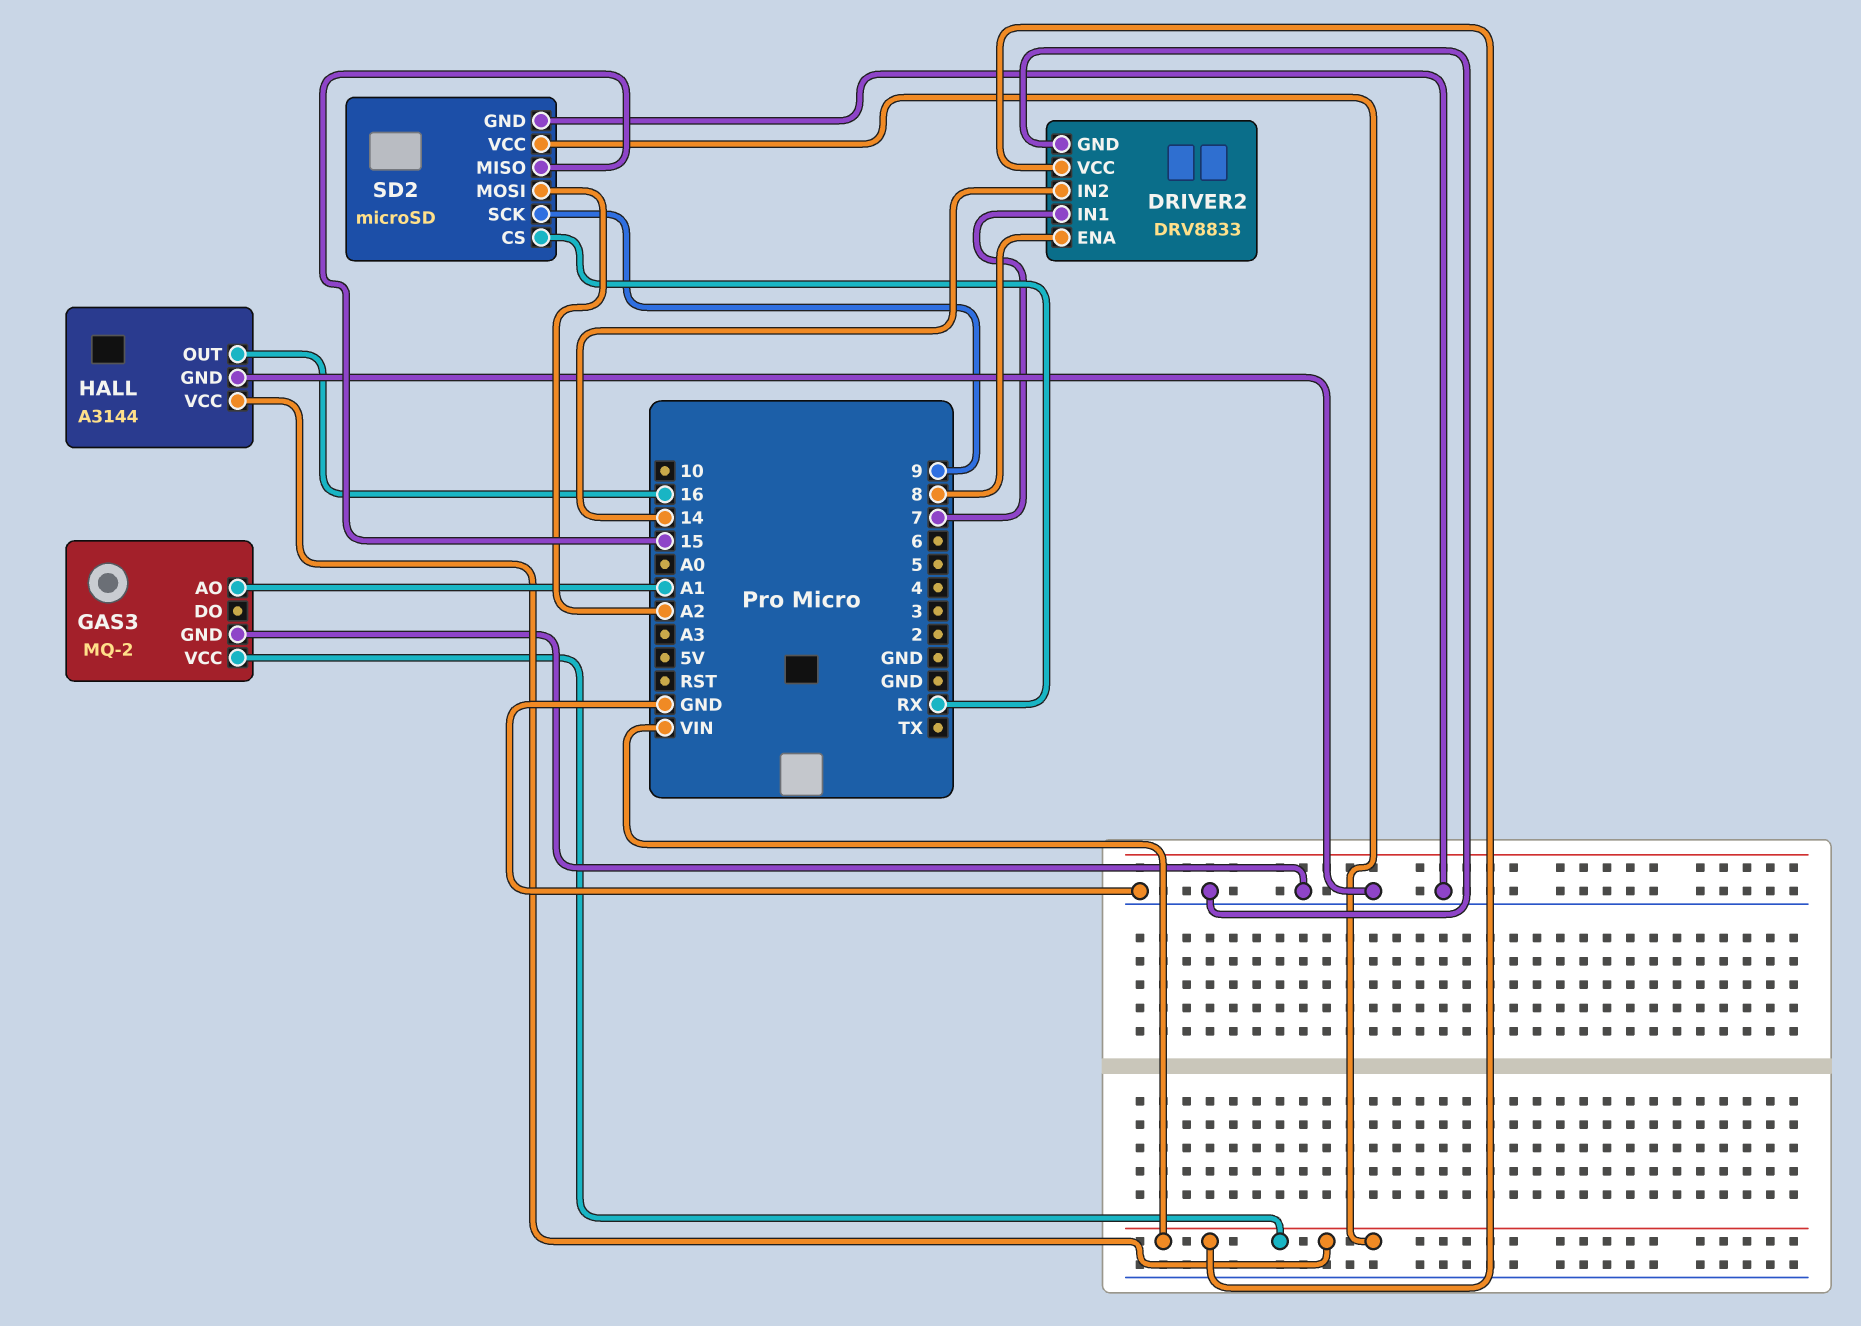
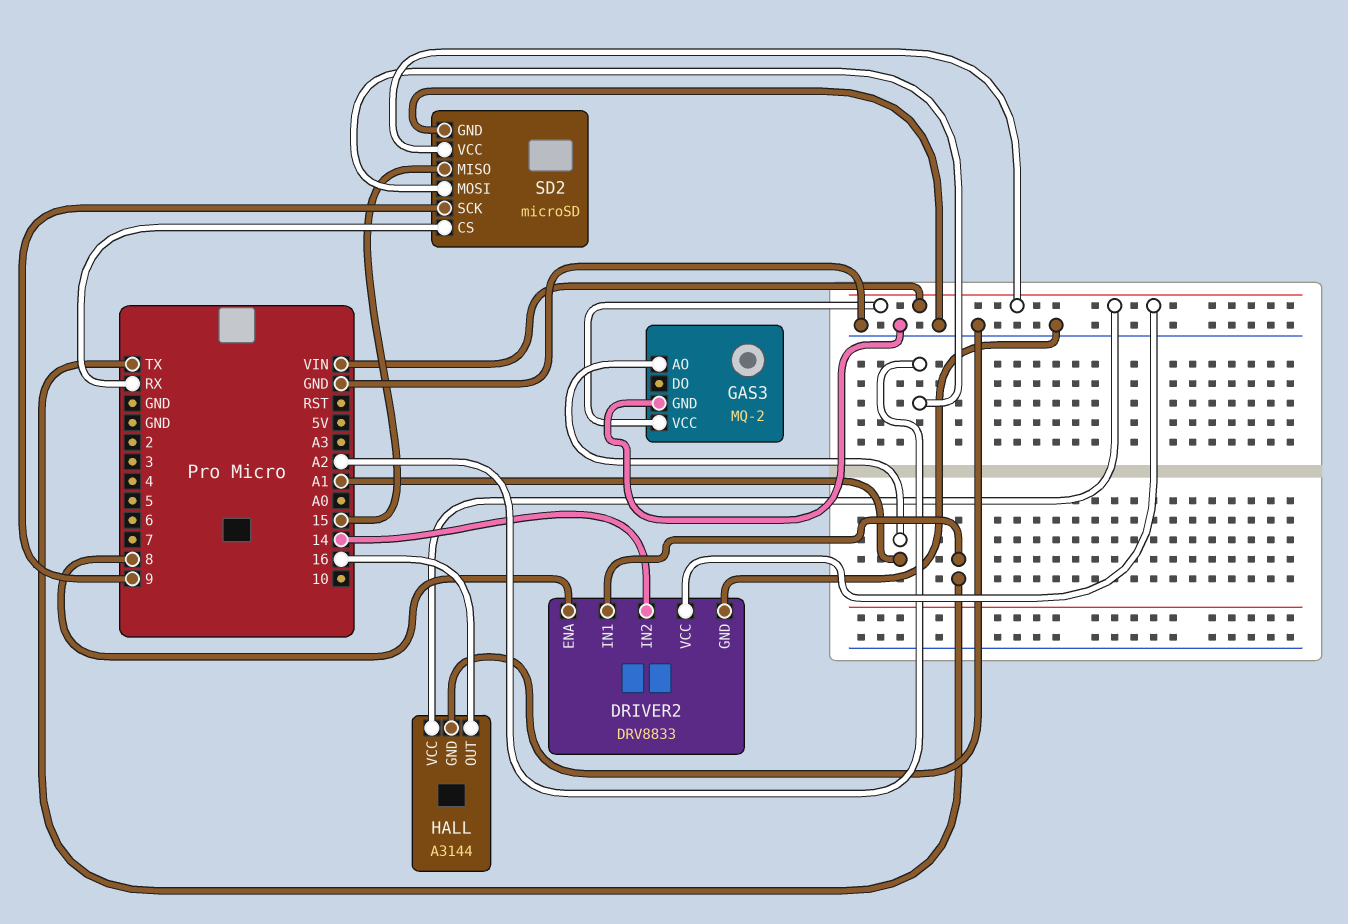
DRIVER2 pin IN1: 7 -> TX

